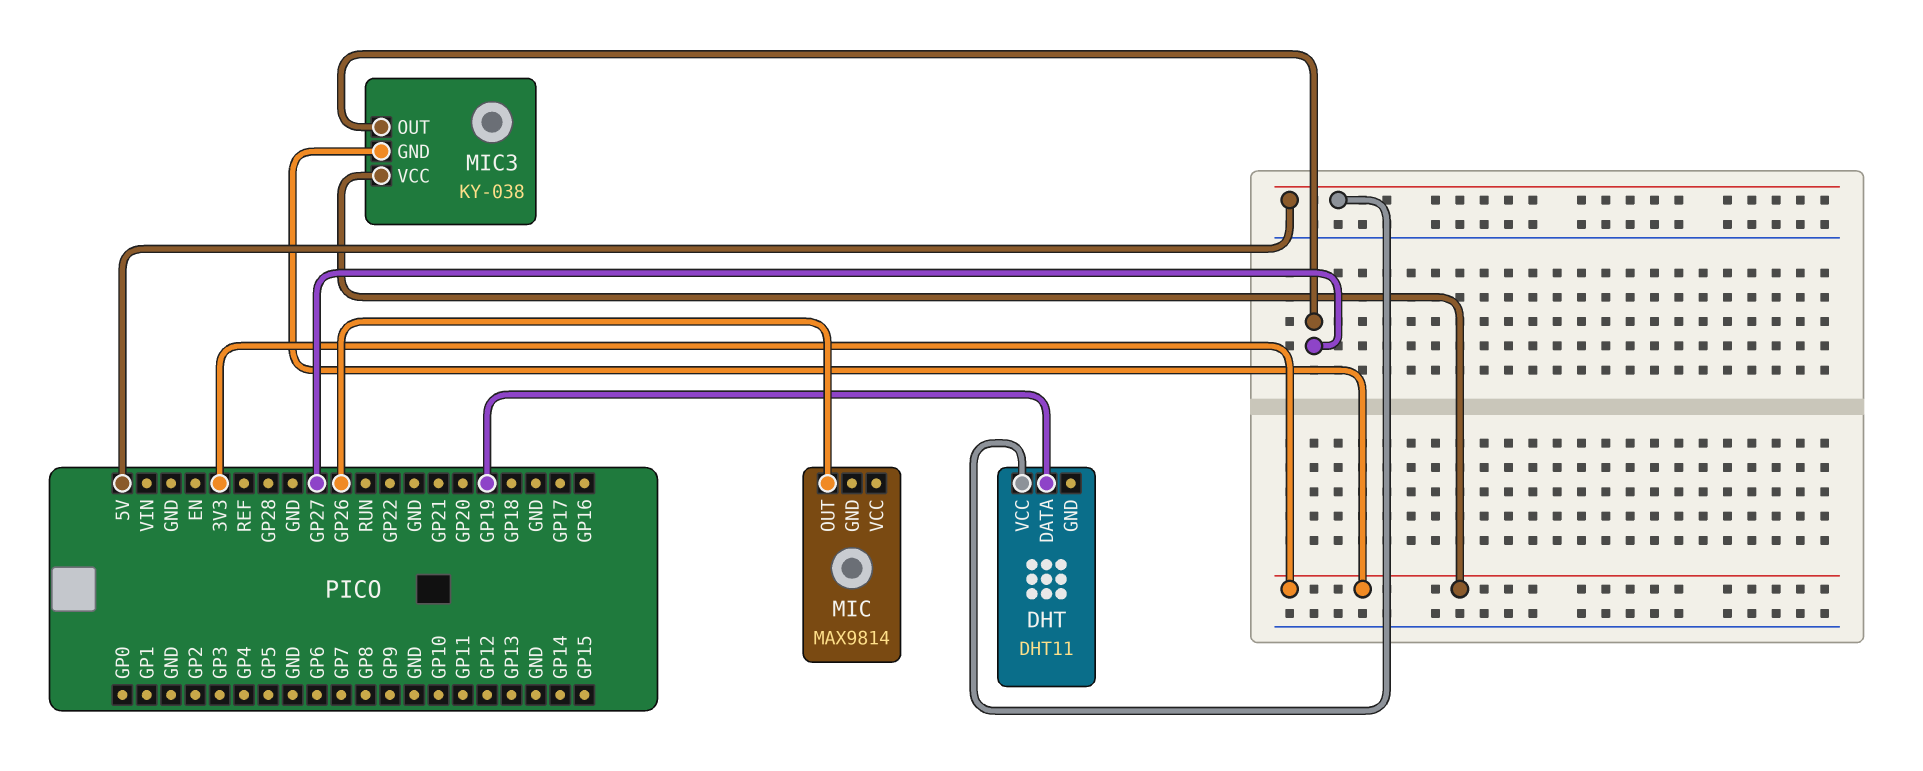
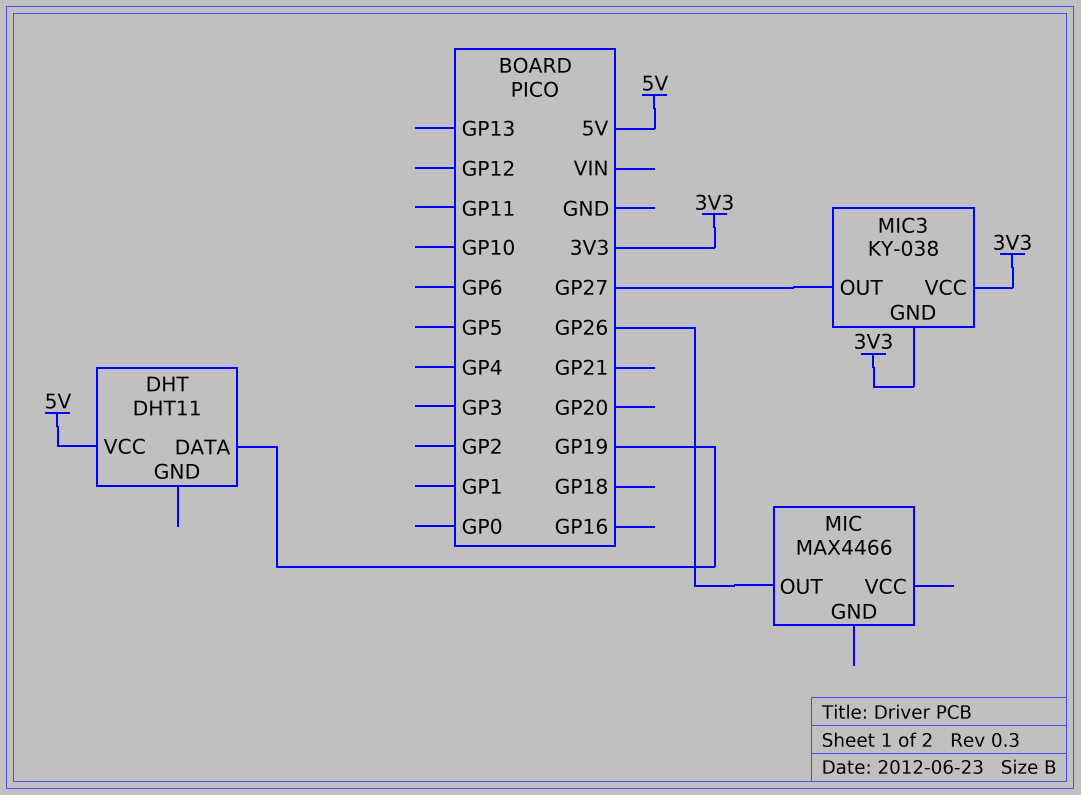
MIC: MAX9814 -> MAX4466

